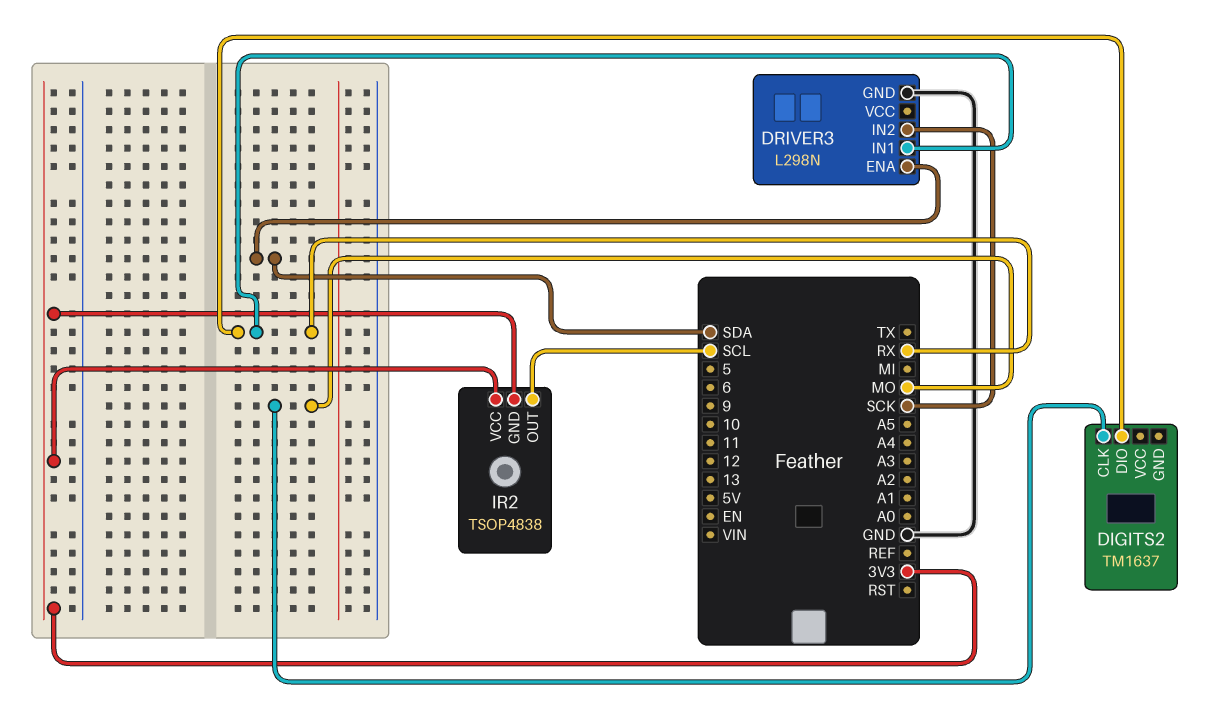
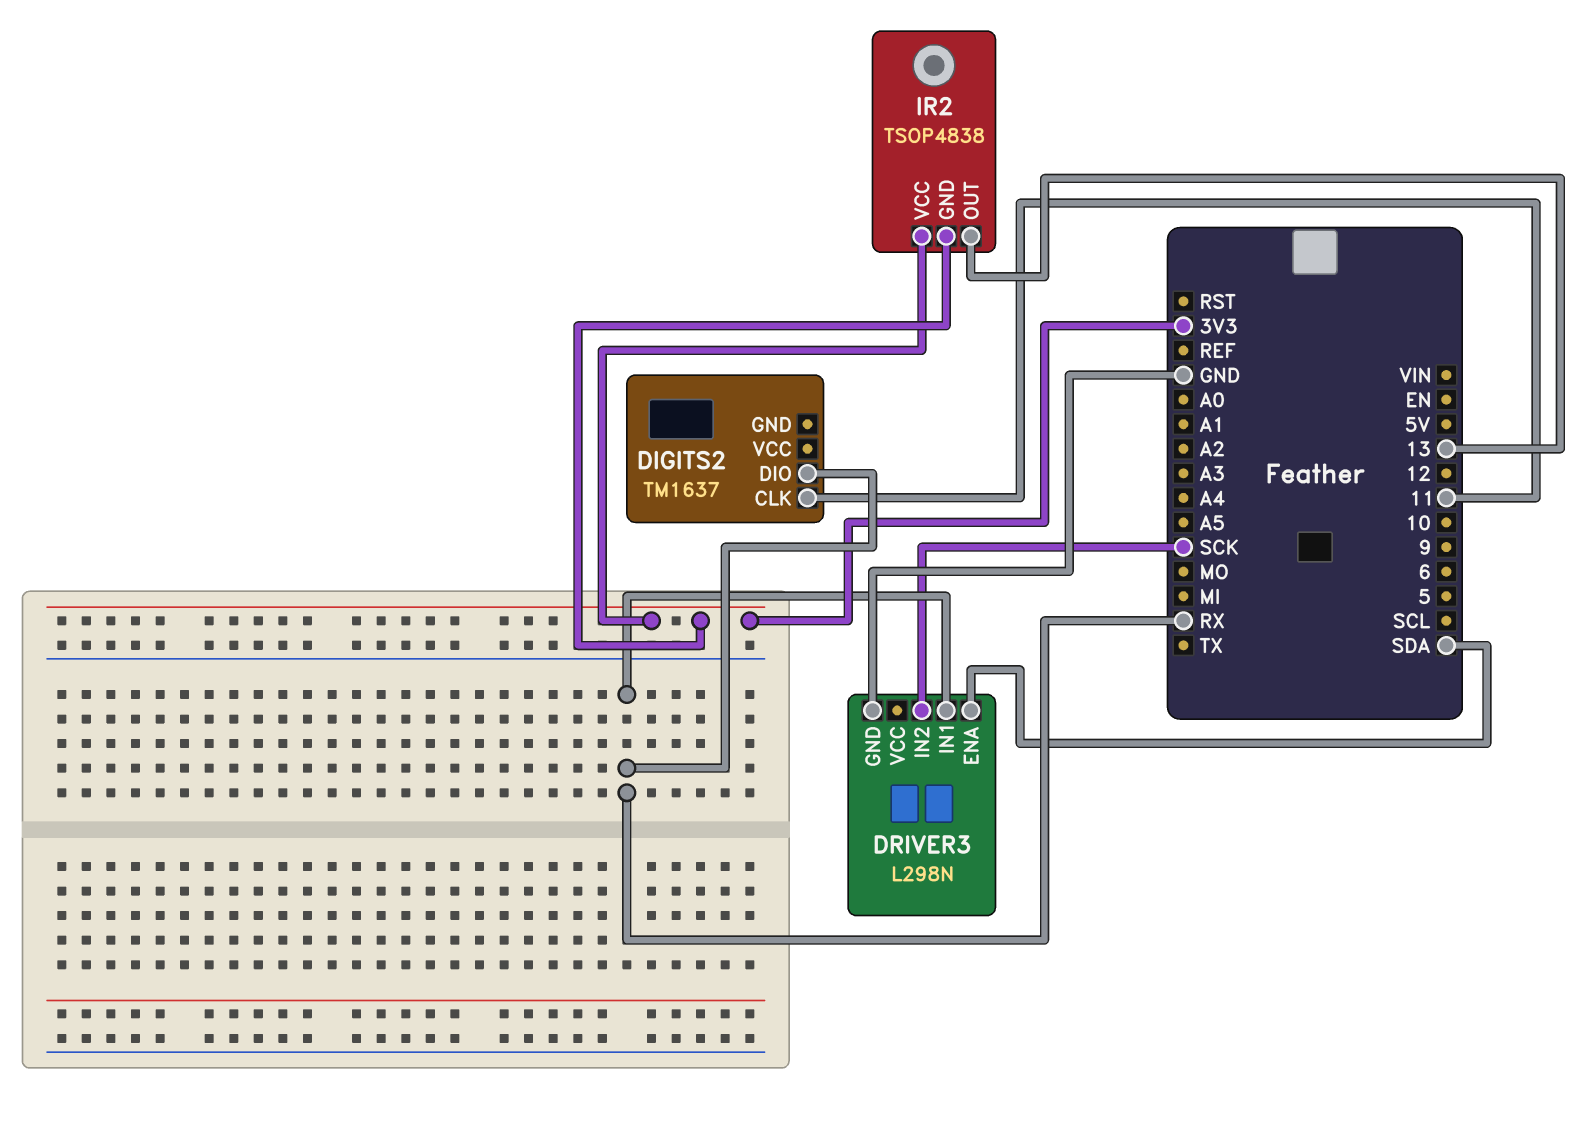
DIGITS2 pin CLK: MO -> 11
IR2 pin OUT: SCL -> 13

